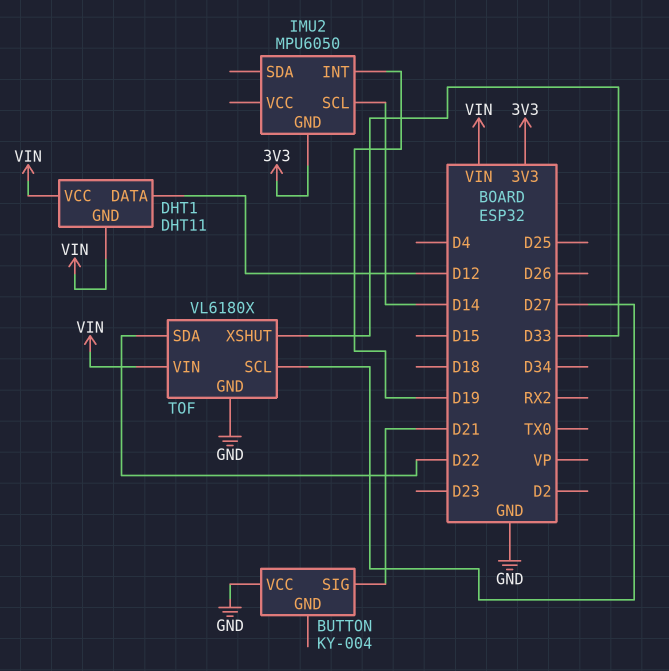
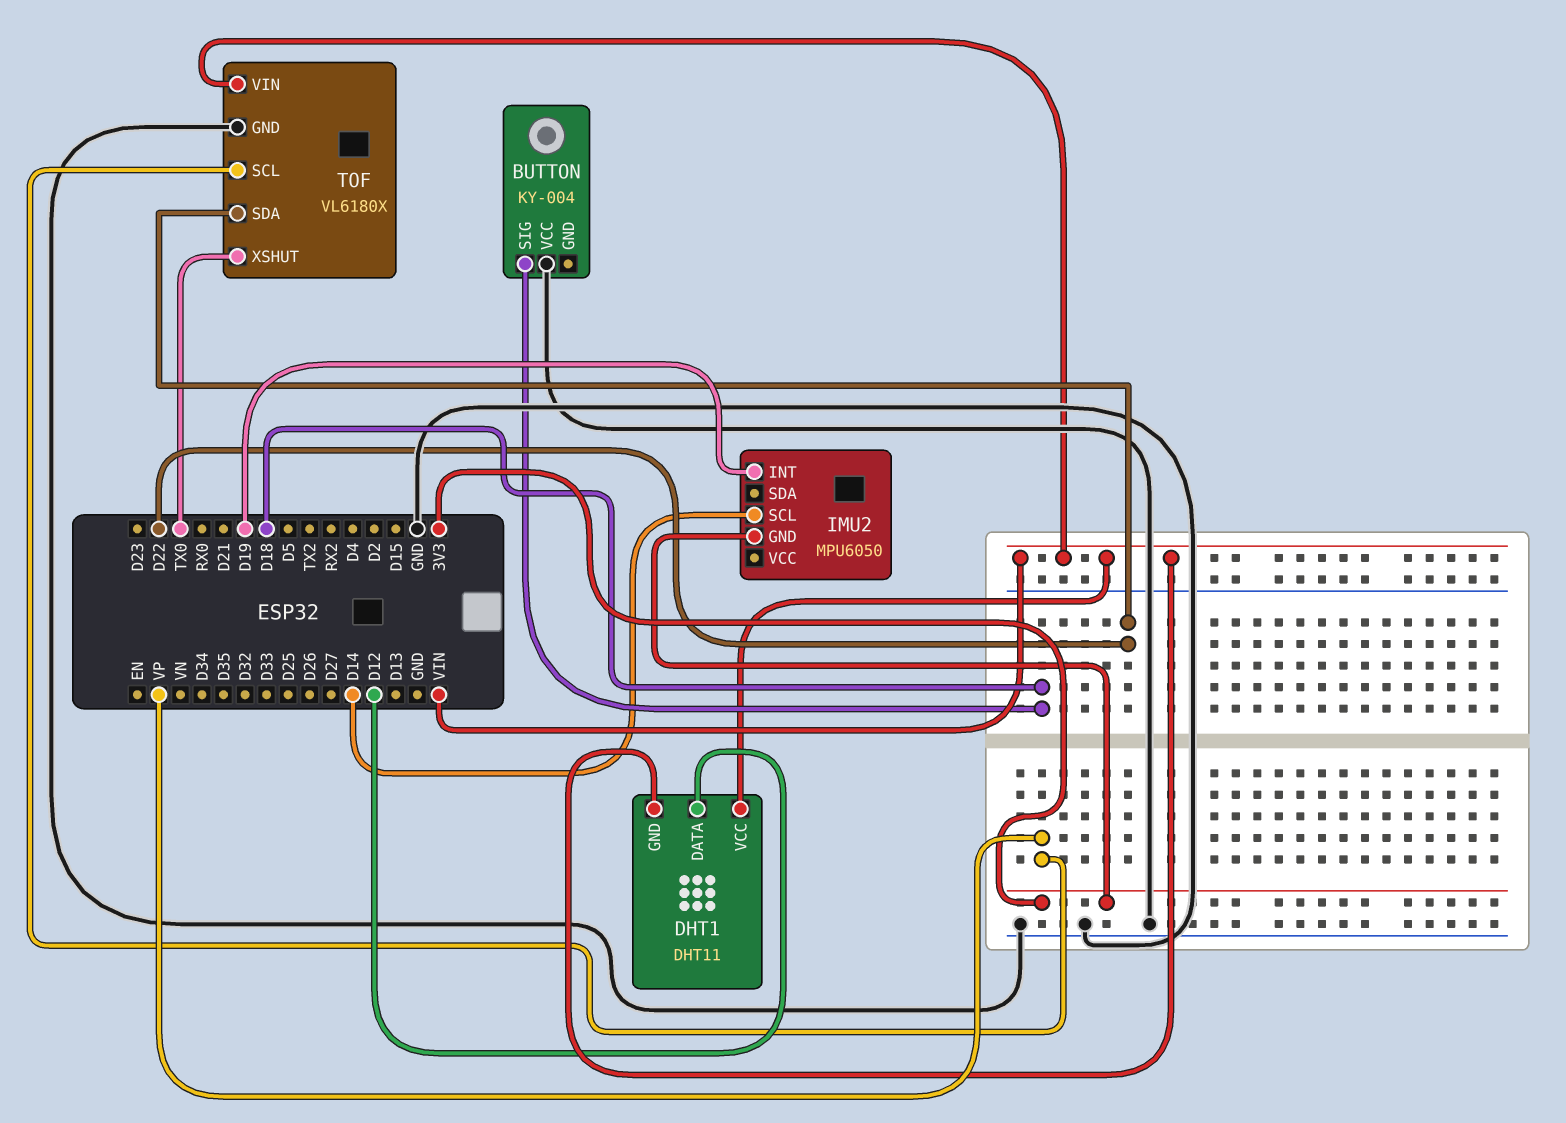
BUTTON pin SIG: D21 -> D18
TOF pin SCL: D27 -> VP
TOF pin XSHUT: D33 -> TX0

